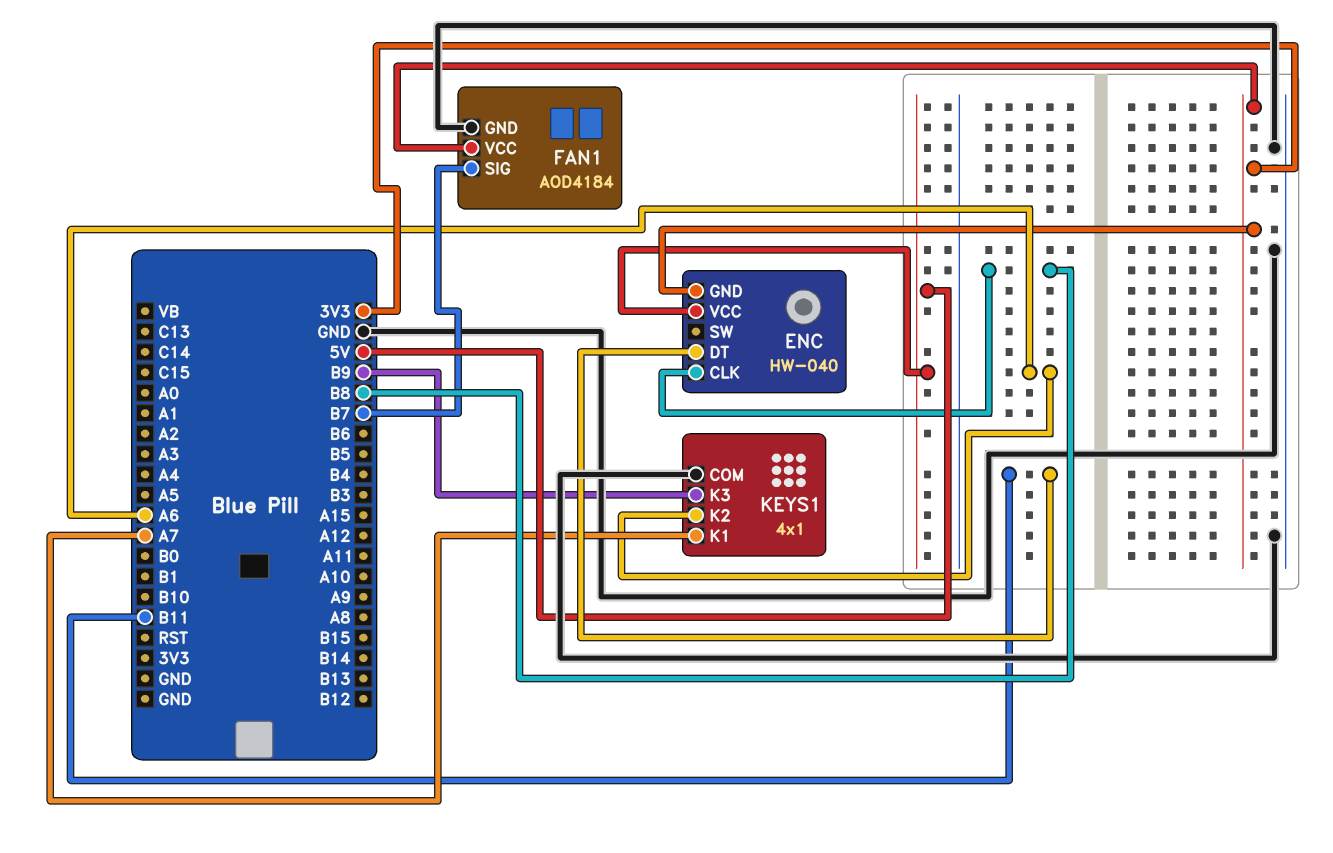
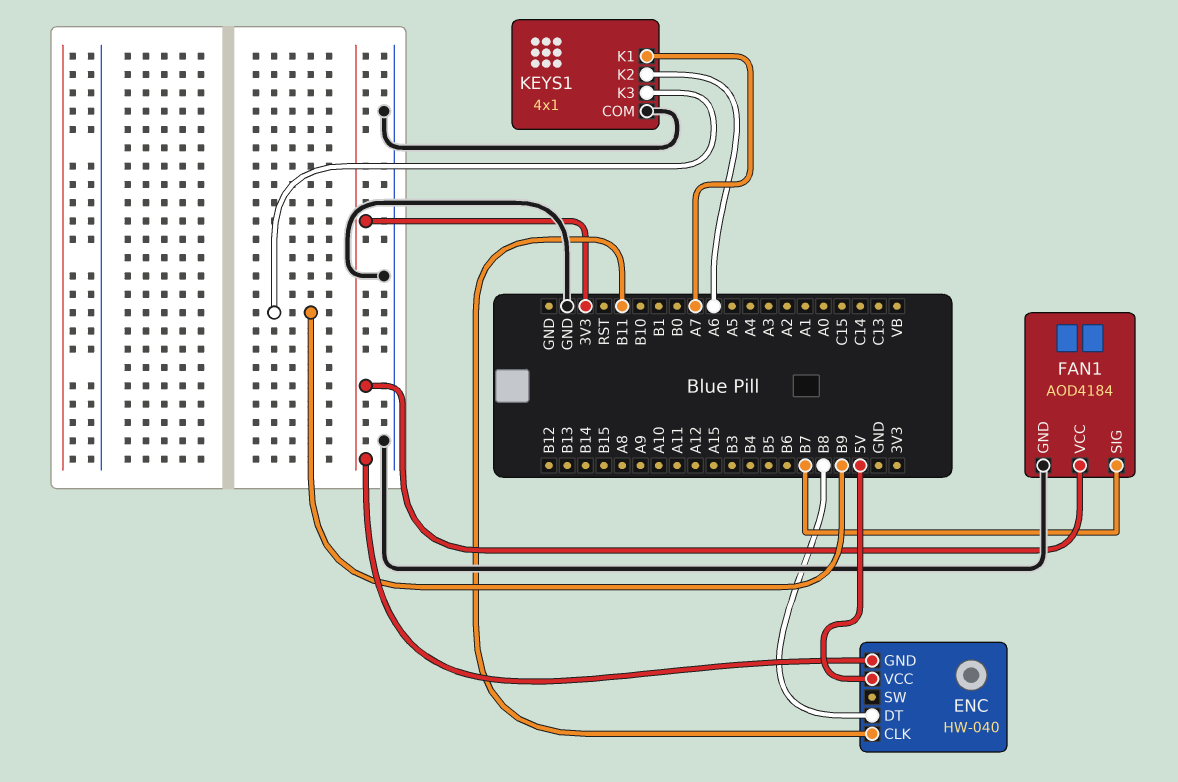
ENC pin CLK: B8 -> B11
ENC pin DT: B11 -> B8

